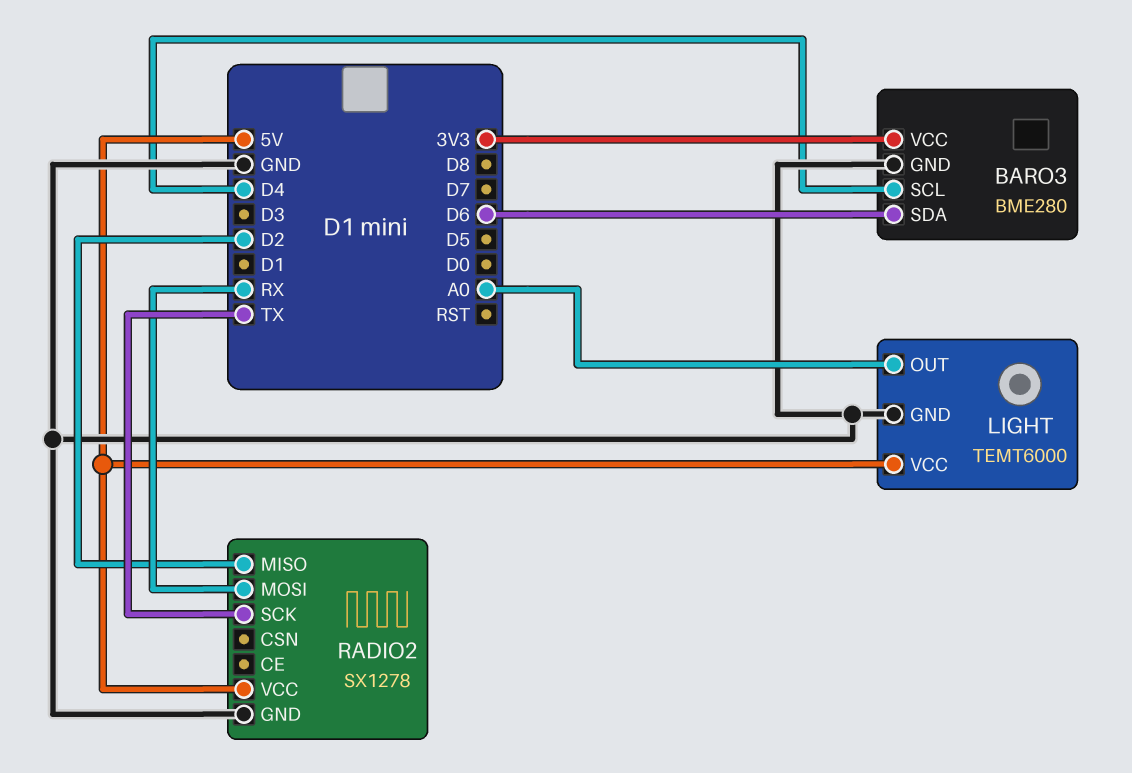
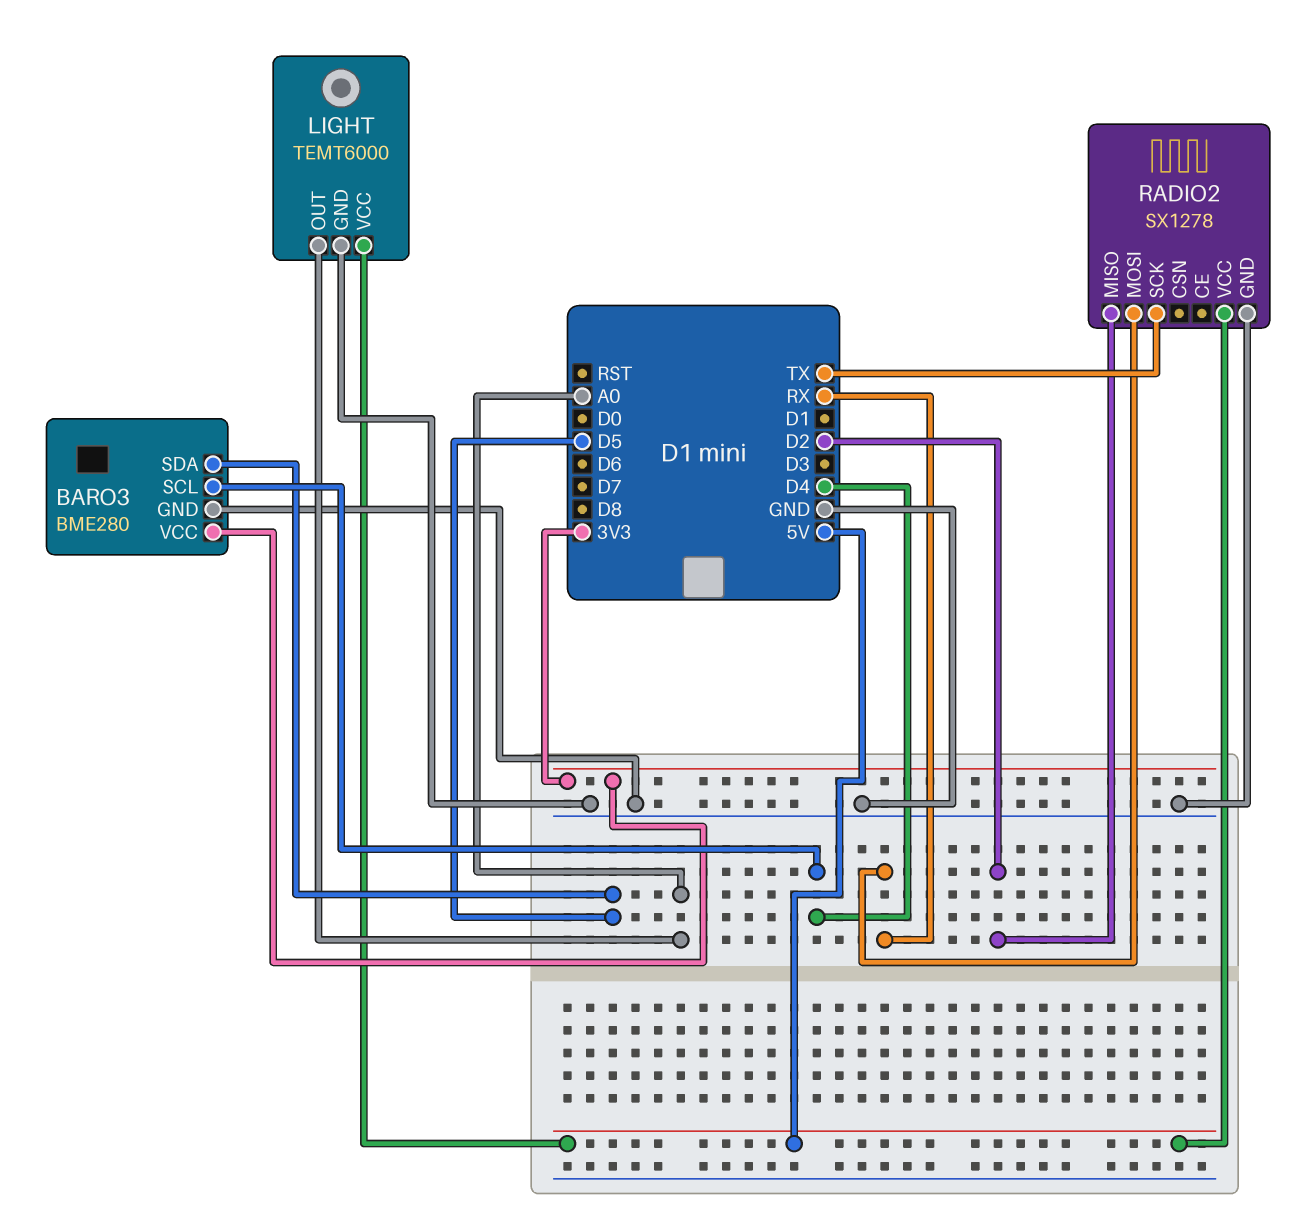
BARO3 pin SDA: D6 -> D5

